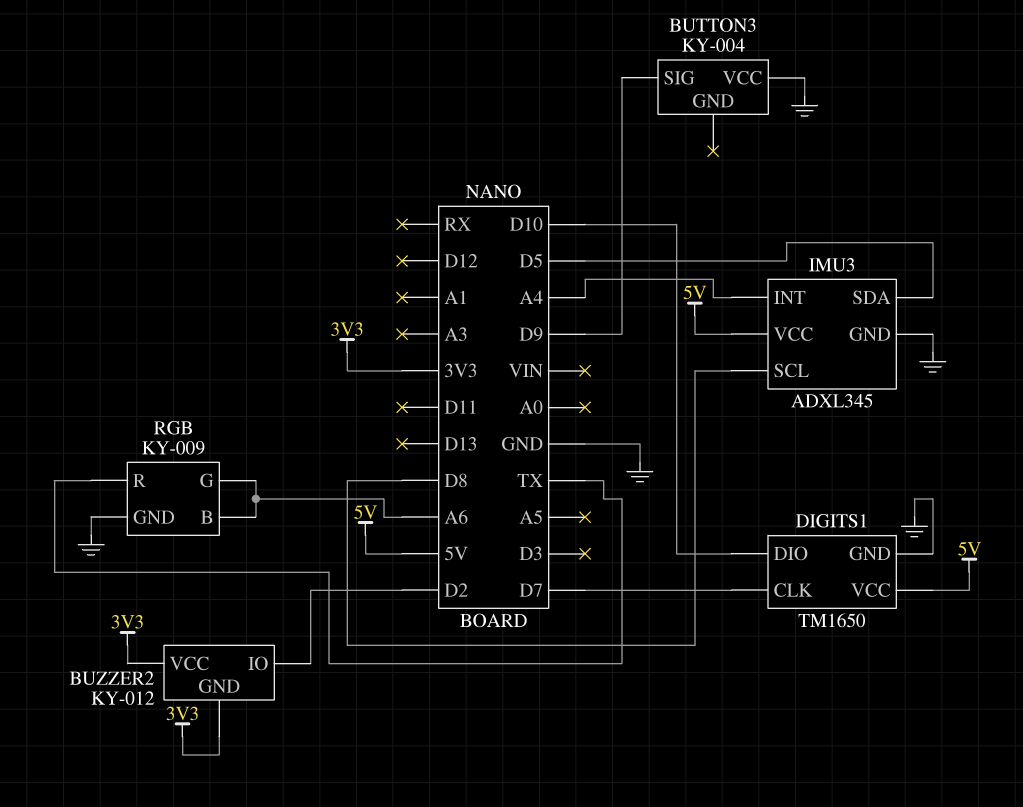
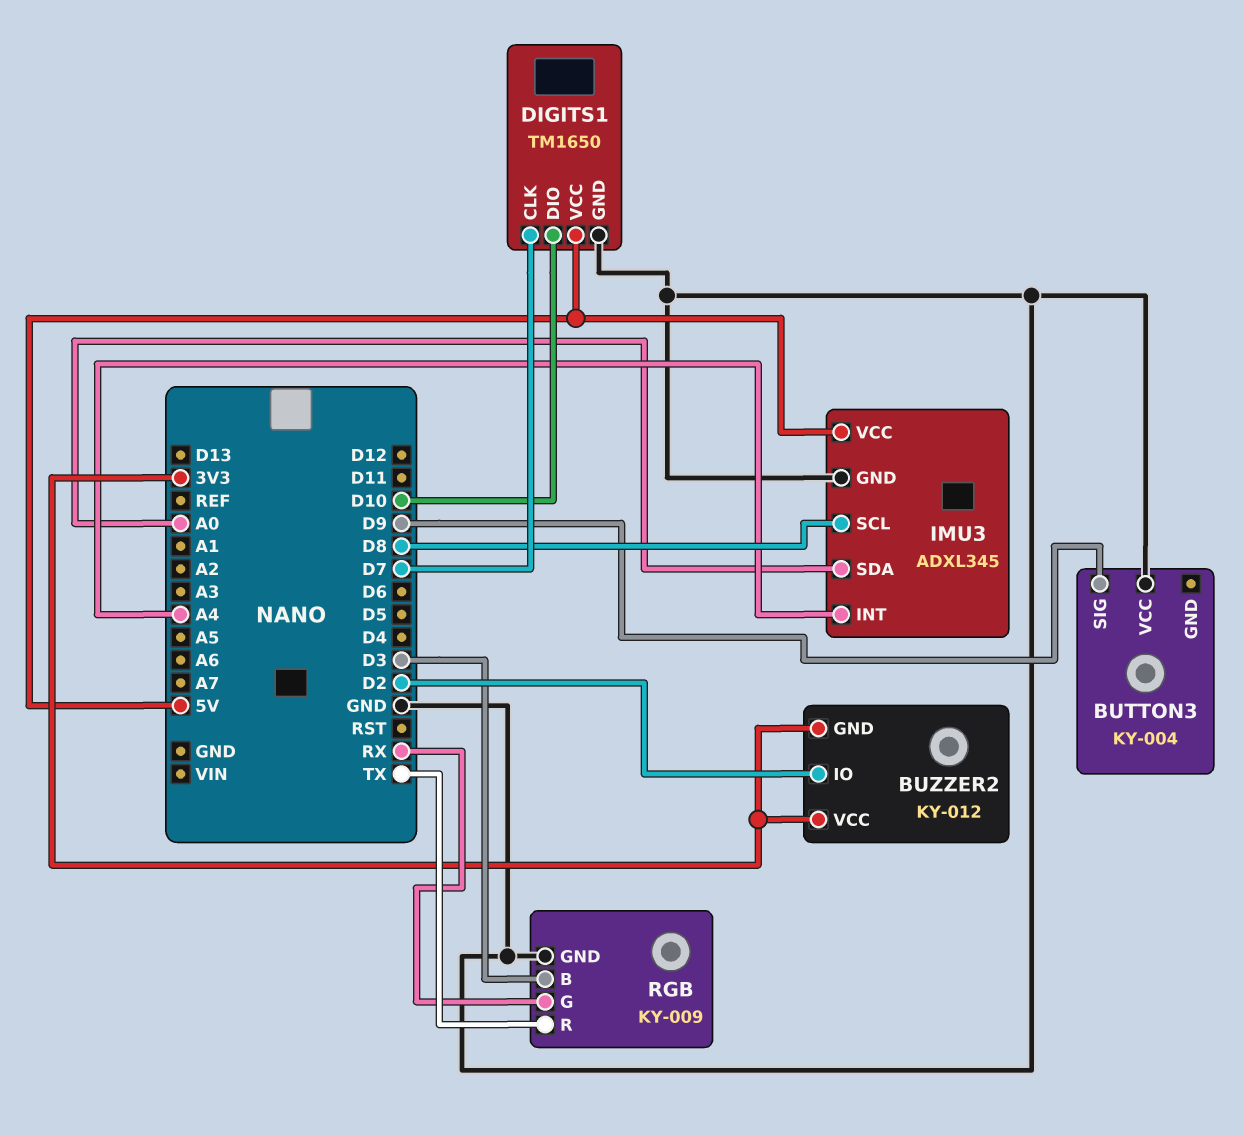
IMU3 pin SDA: D5 -> A0
RGB pin B: A6 -> D3
RGB pin G: A6 -> RX

